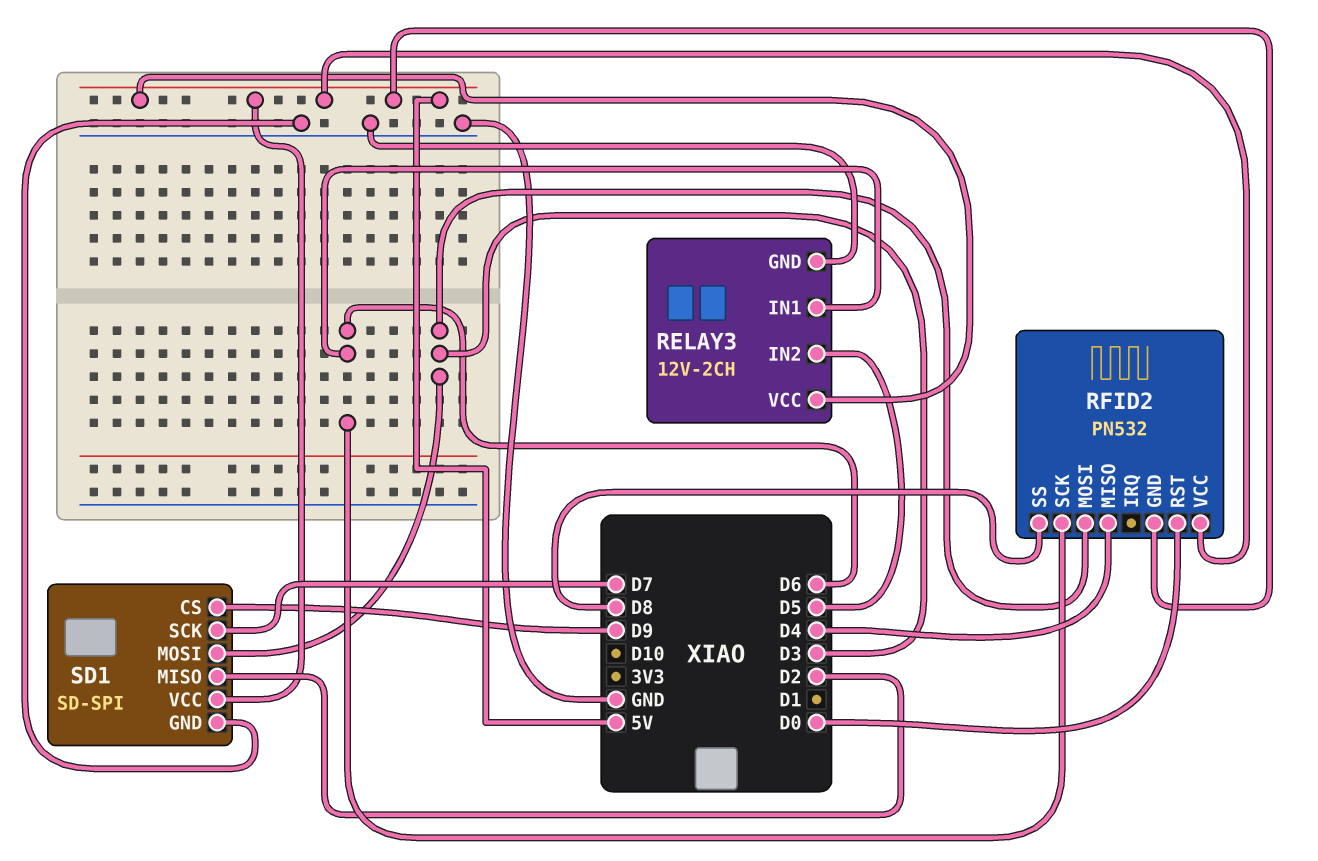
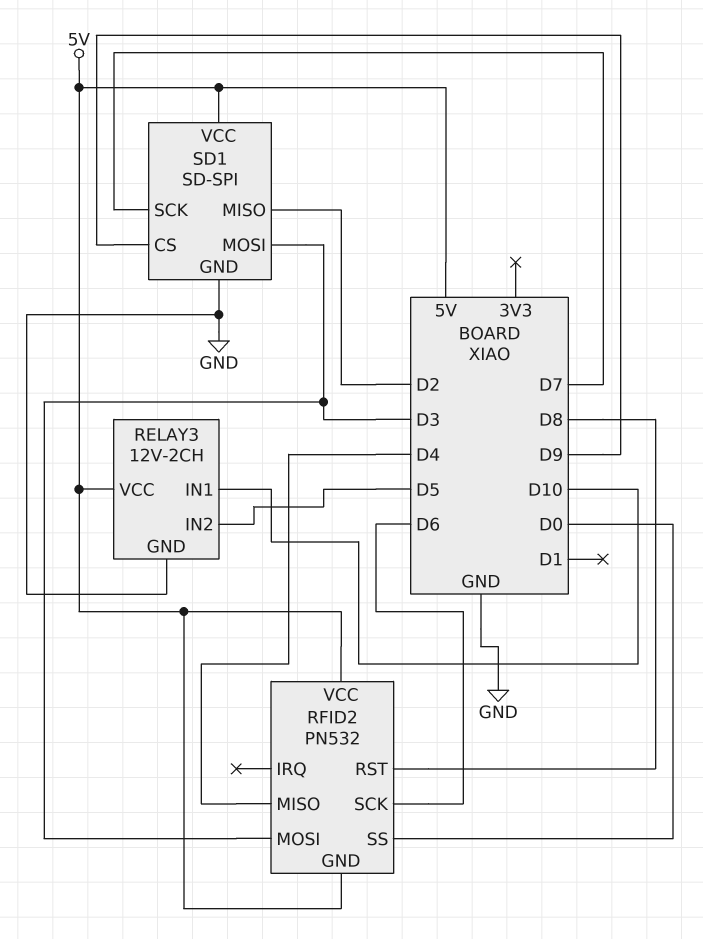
RELAY3 pin IN1: D6 -> D10
RFID2 pin RST: D0 -> D8
RFID2 pin SS: D8 -> D0

